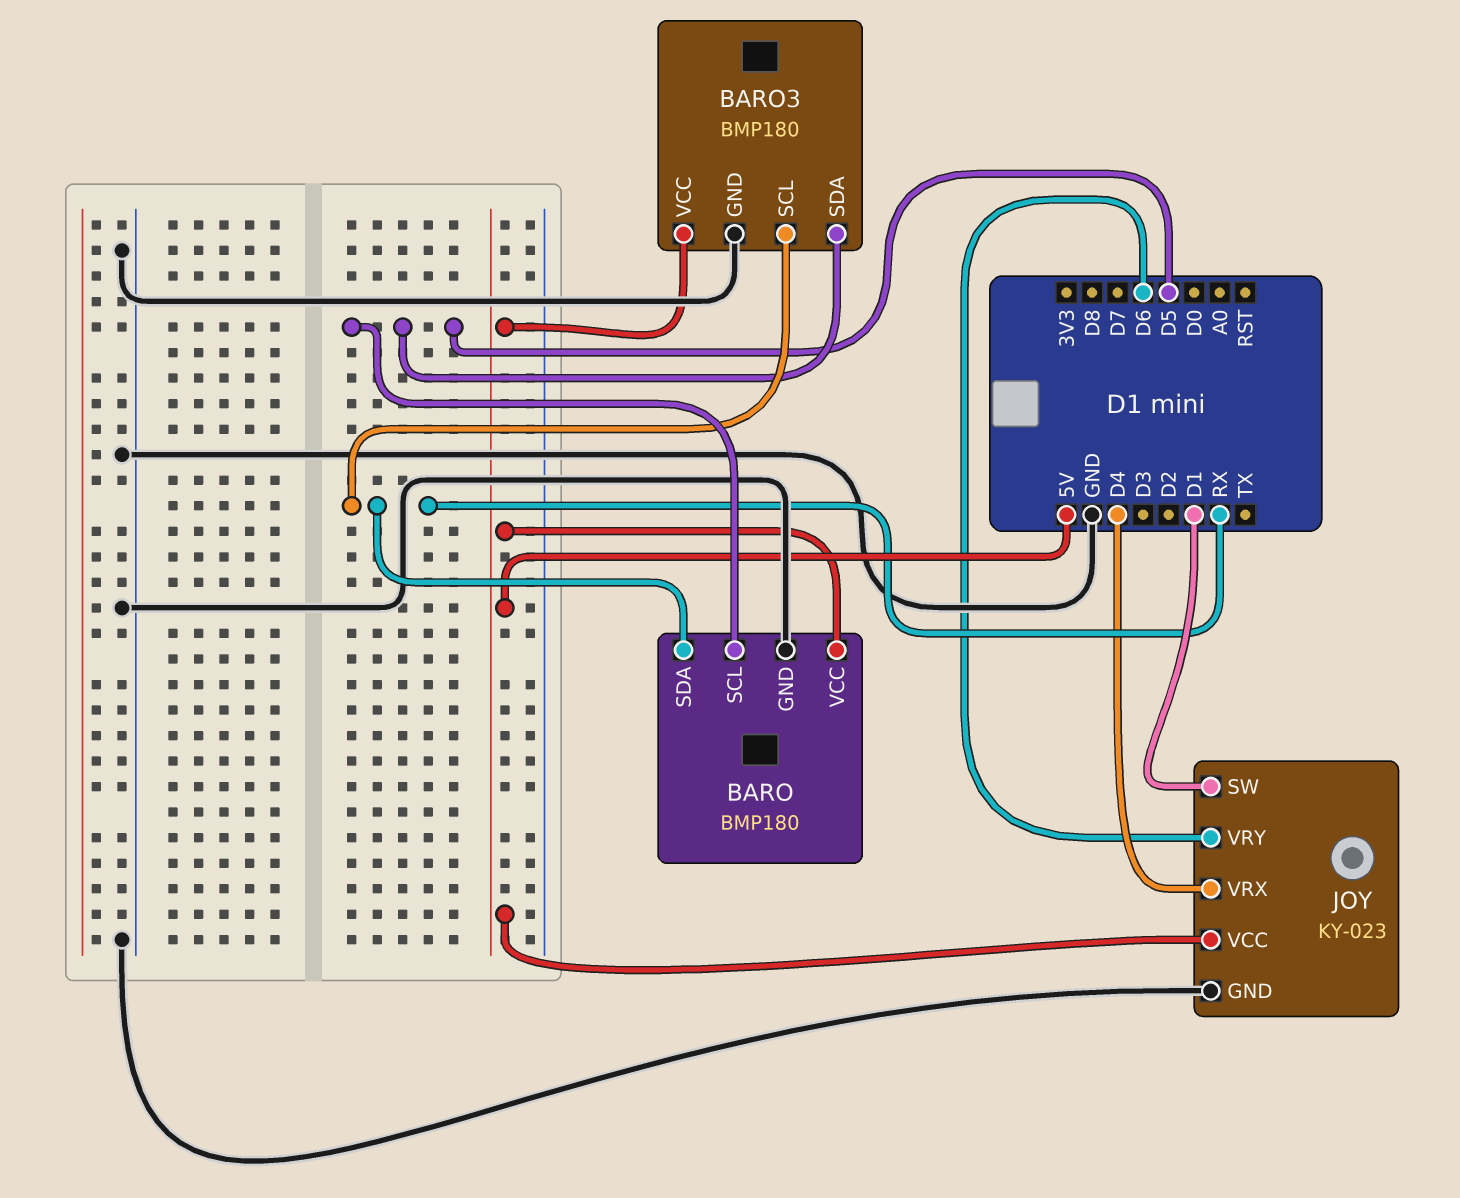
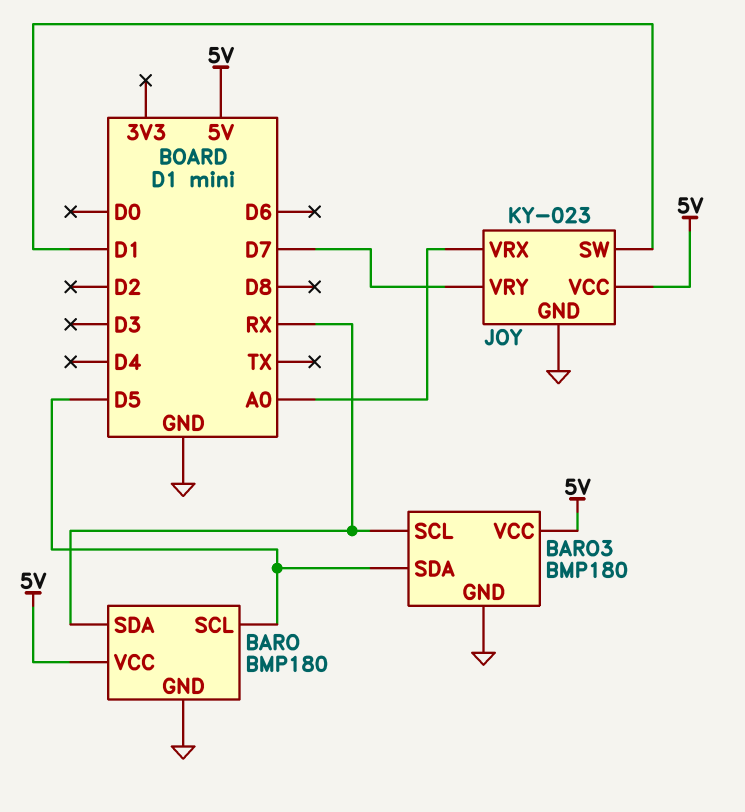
JOY pin VRX: D4 -> A0
JOY pin VRY: D6 -> D7

